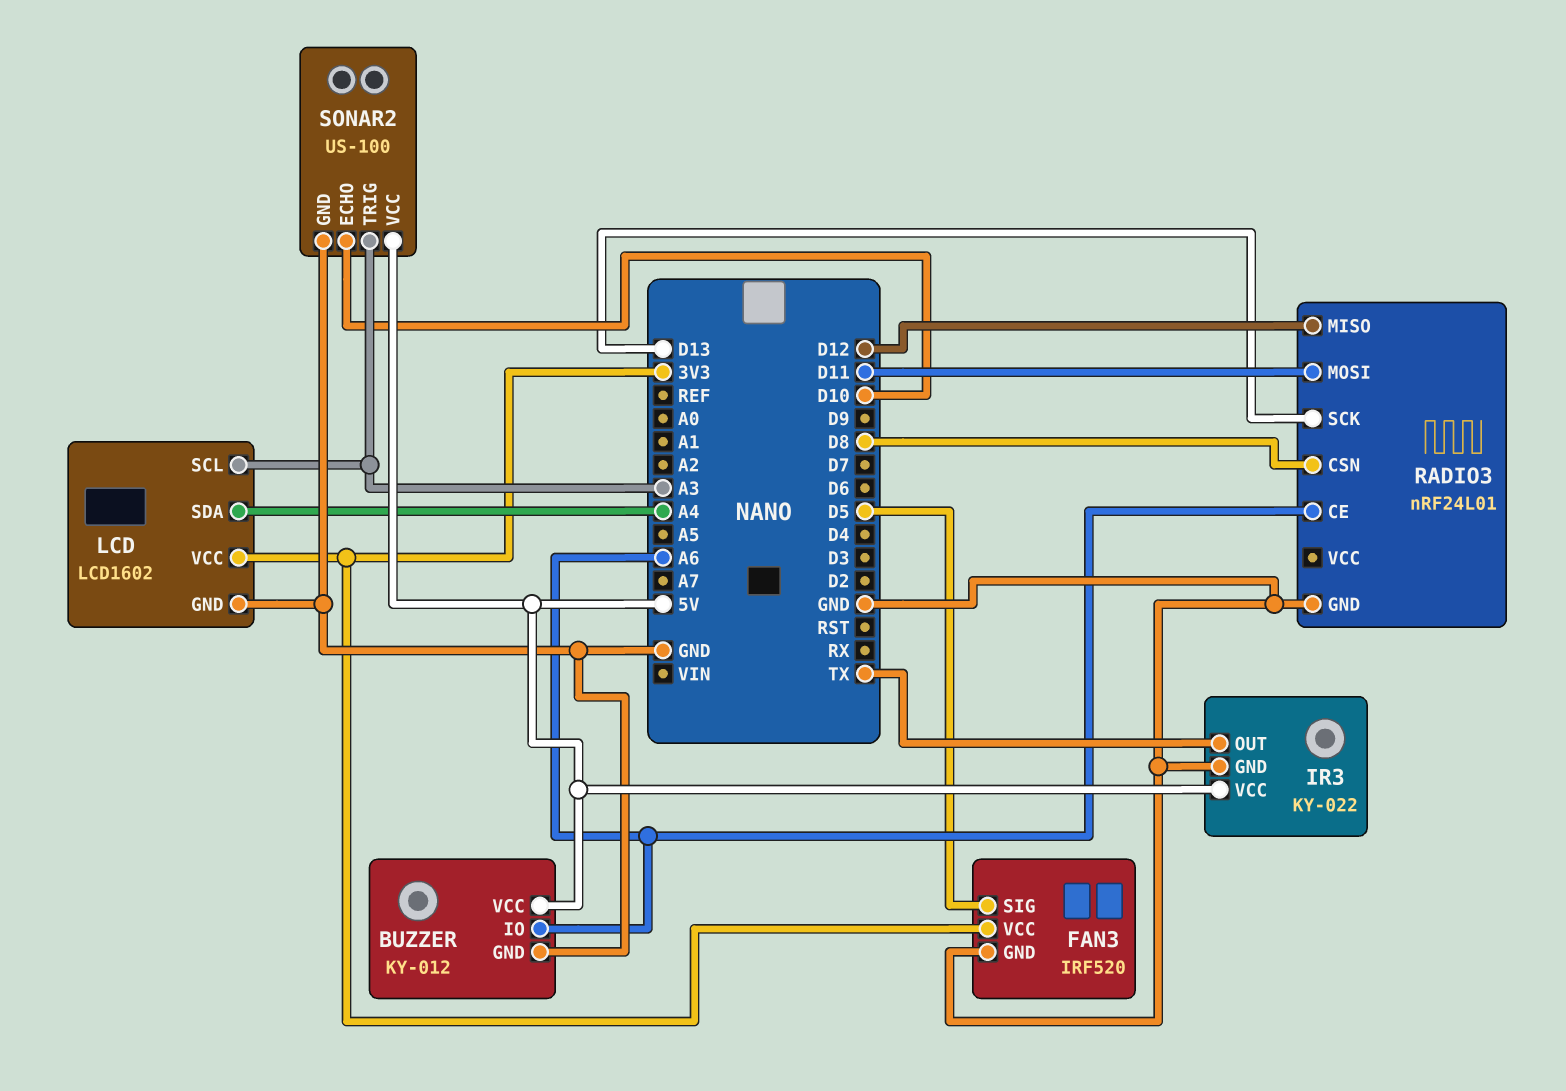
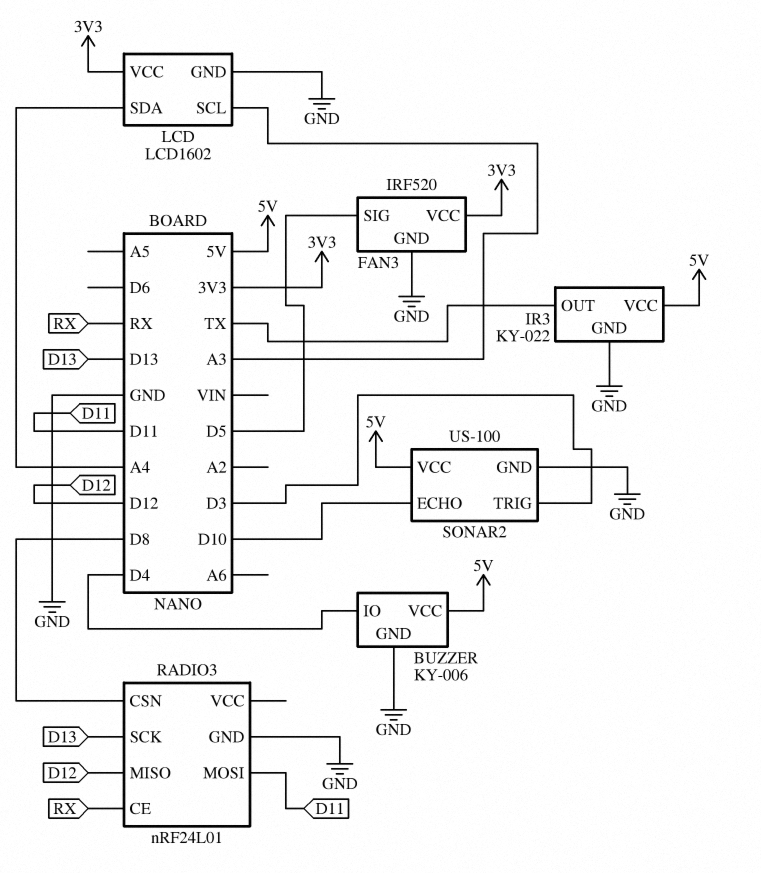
BUZZER: KY-012 -> KY-006
BUZZER pin IO: A6 -> D4
RADIO3 pin CE: A6 -> RX
SONAR2 pin TRIG: A3 -> D3

